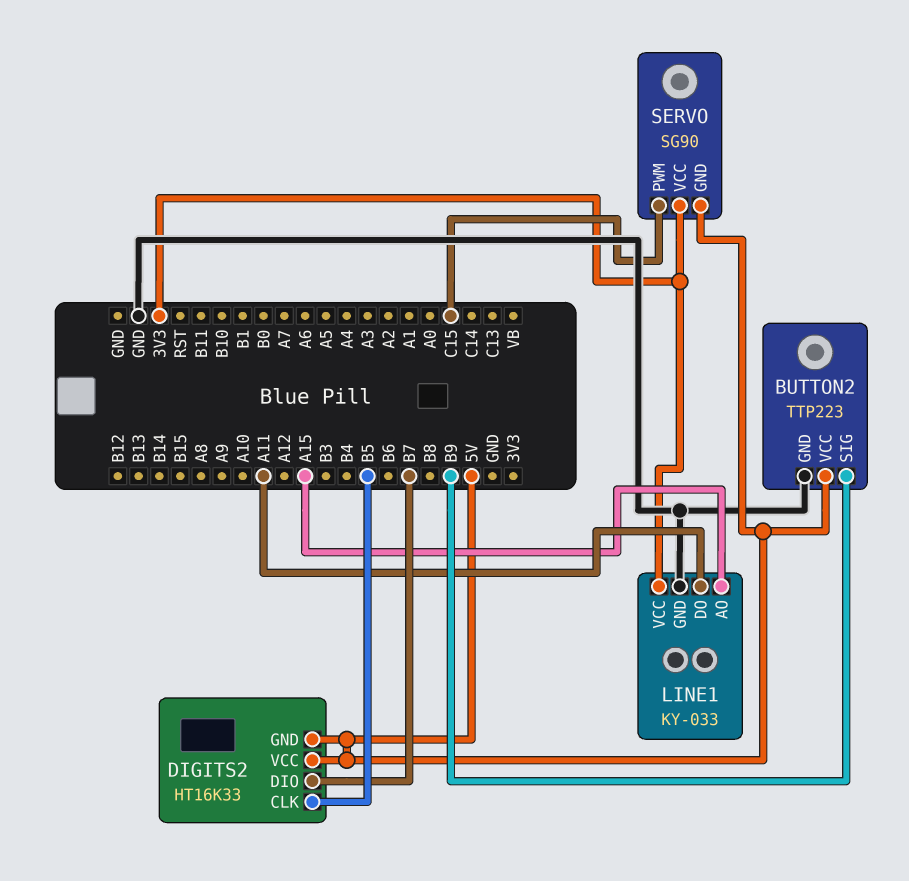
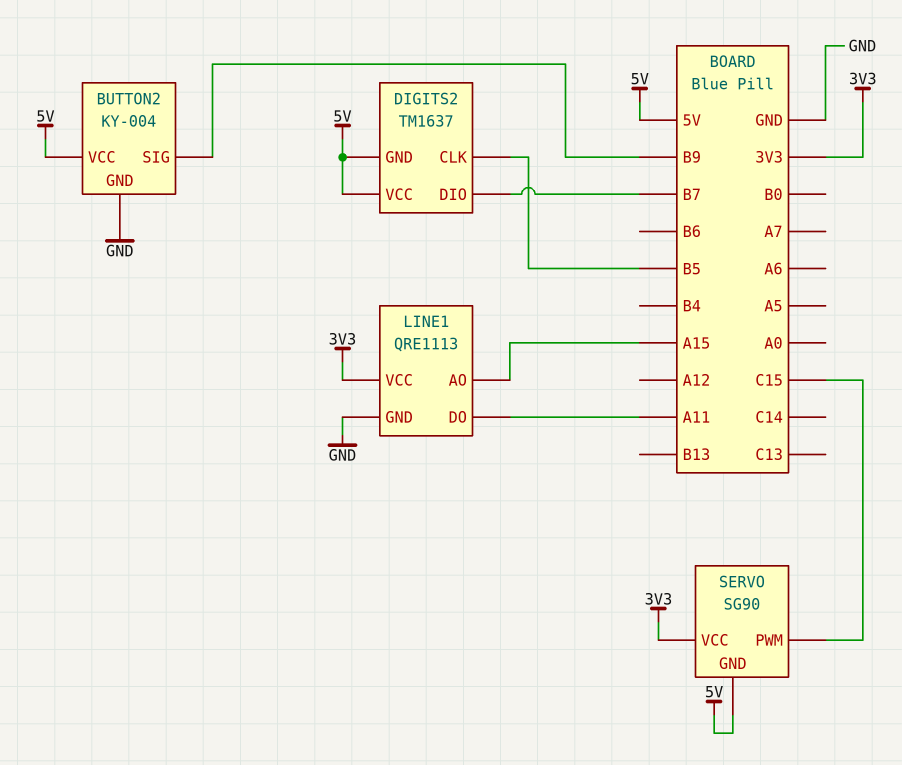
BUTTON2: TTP223 -> KY-004
DIGITS2: HT16K33 -> TM1637
LINE1: KY-033 -> QRE1113

